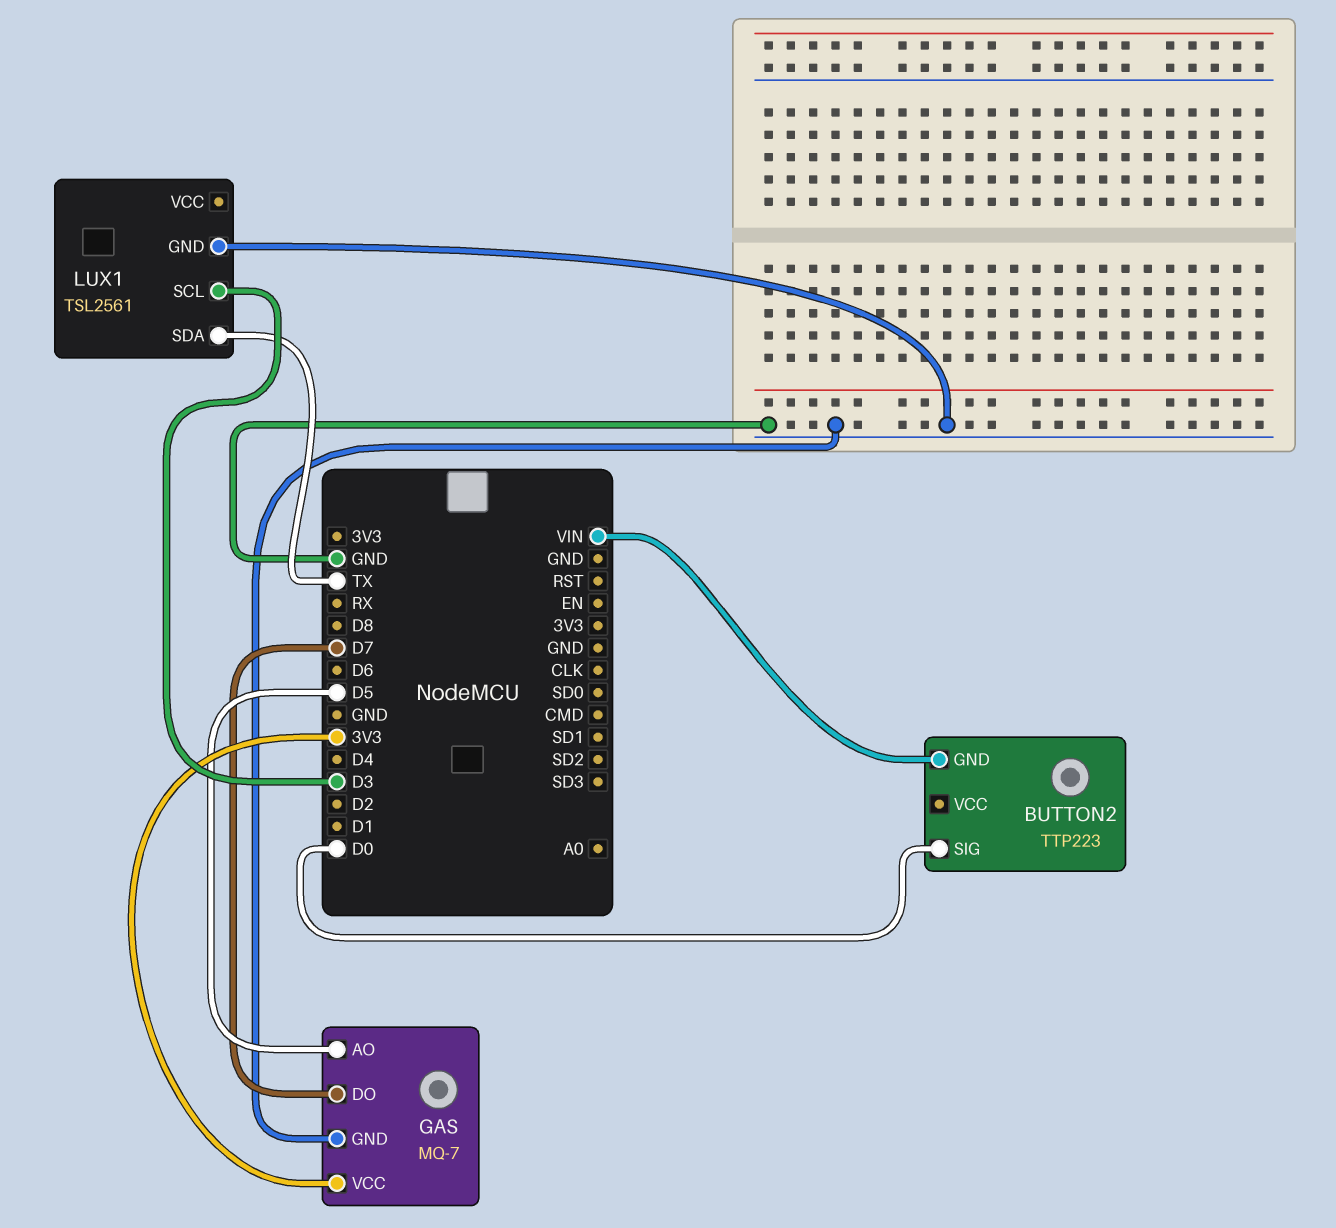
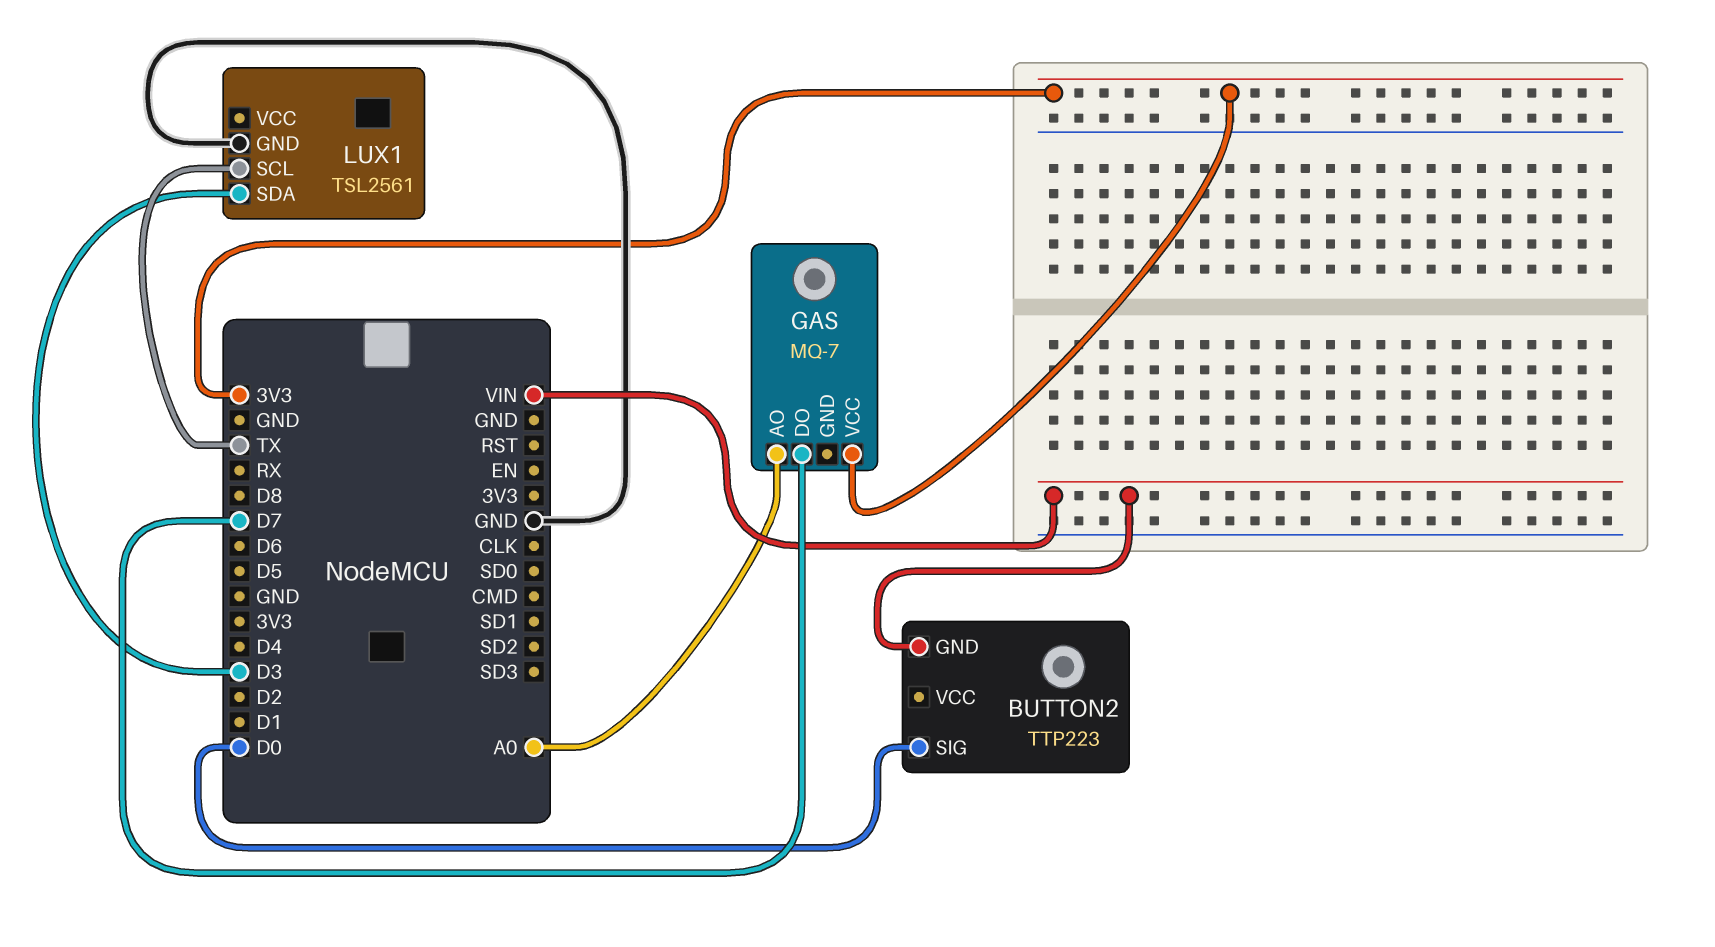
GAS pin AO: D5 -> A0
GAS pin GND: GND -> none
LUX1 pin SCL: D3 -> TX
LUX1 pin SDA: TX -> D3

